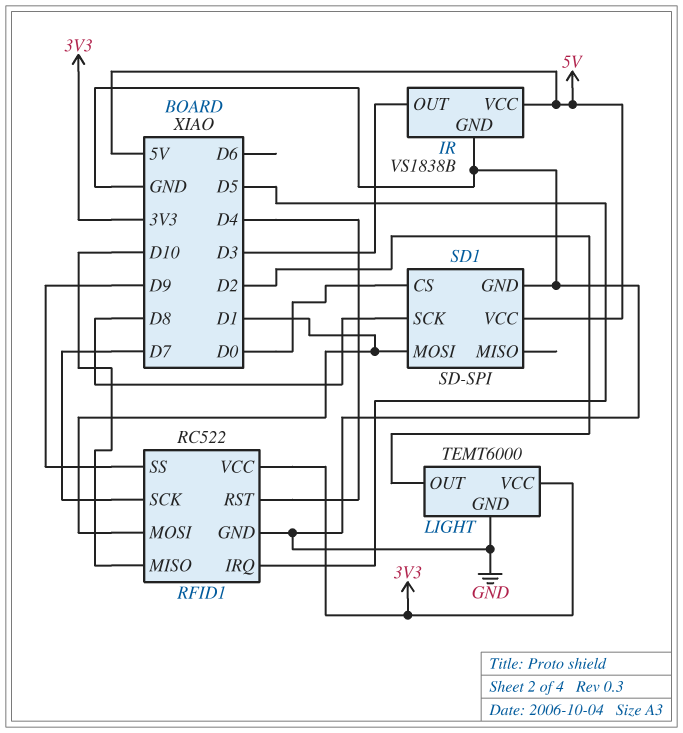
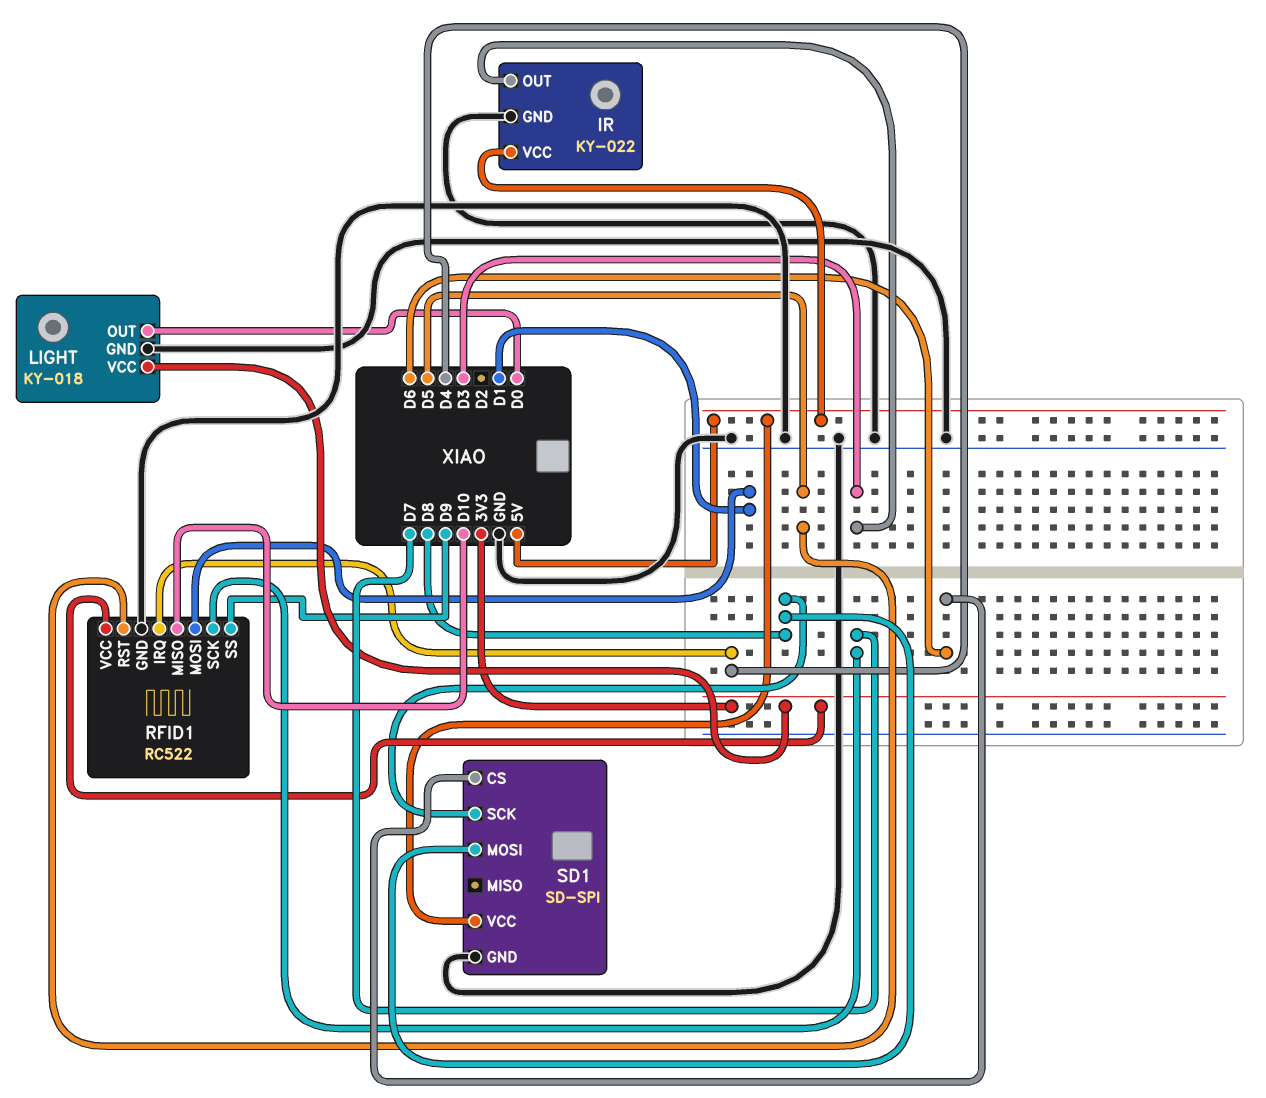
IR: VS1838B -> KY-022
LIGHT: TEMT6000 -> KY-018
LIGHT pin OUT: D2 -> D0
RFID1 pin IRQ: D5 -> D4
RFID1 pin RST: D4 -> D5
SD1 pin CS: D0 -> D6
SD1 pin MOSI: D1 -> D8

